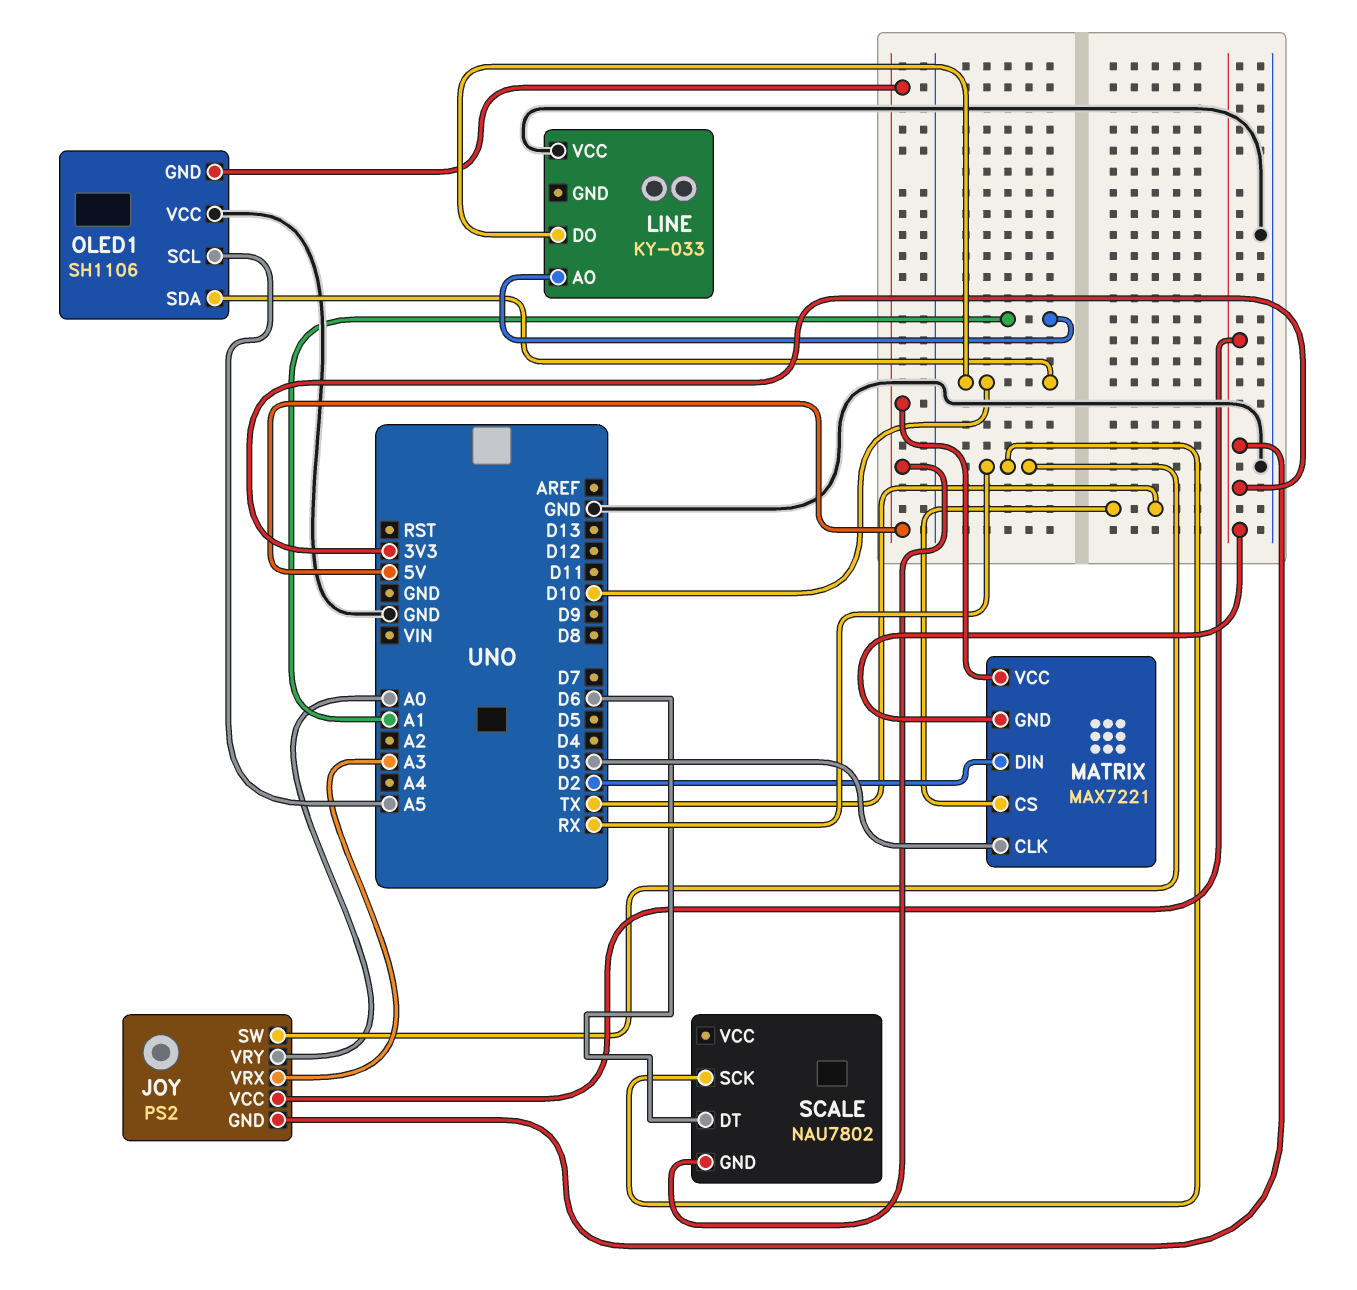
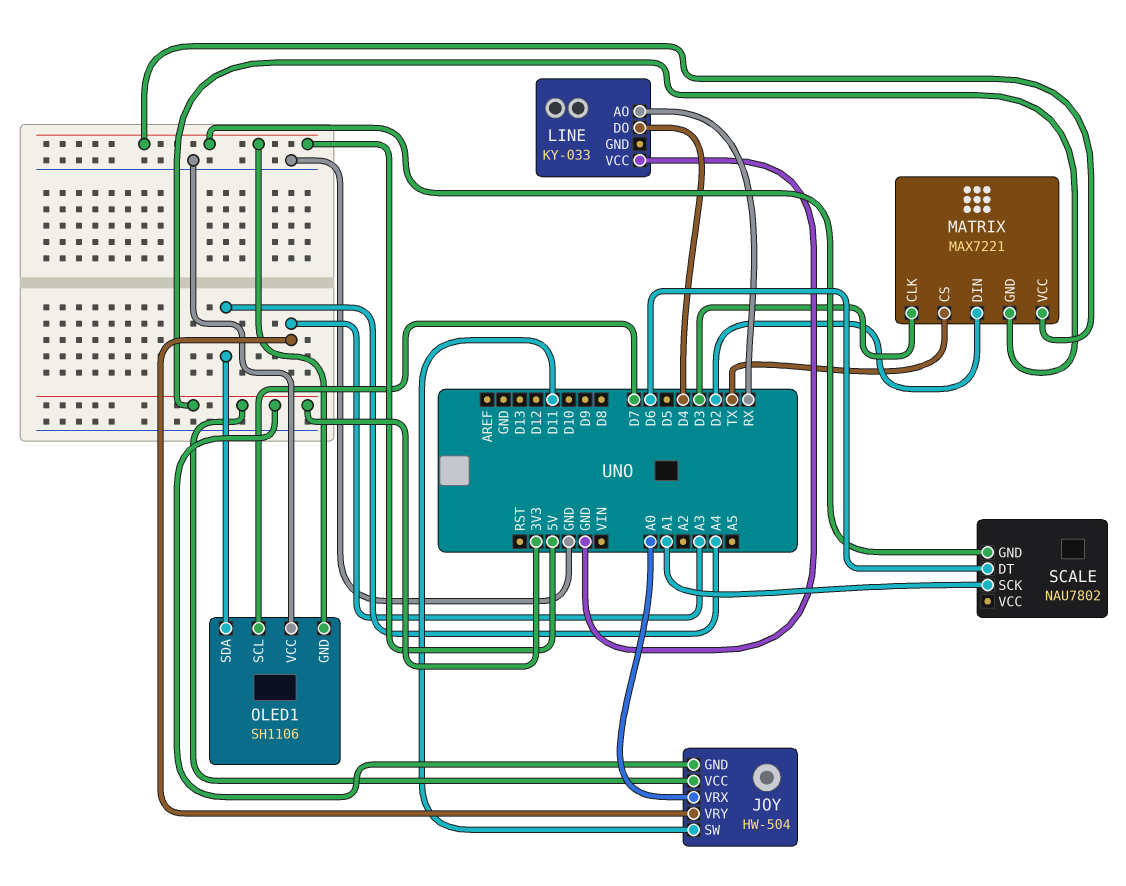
JOY: PS2 -> HW-504
JOY pin SW: RX -> D11
JOY pin VRX: A3 -> A0
JOY pin VRY: A0 -> A3
LINE pin AO: A1 -> RX
LINE pin DO: D10 -> D4
OLED1 pin SCL: A5 -> D7
OLED1 pin SDA: D10 -> A4
SCALE pin SCK: RX -> A1

